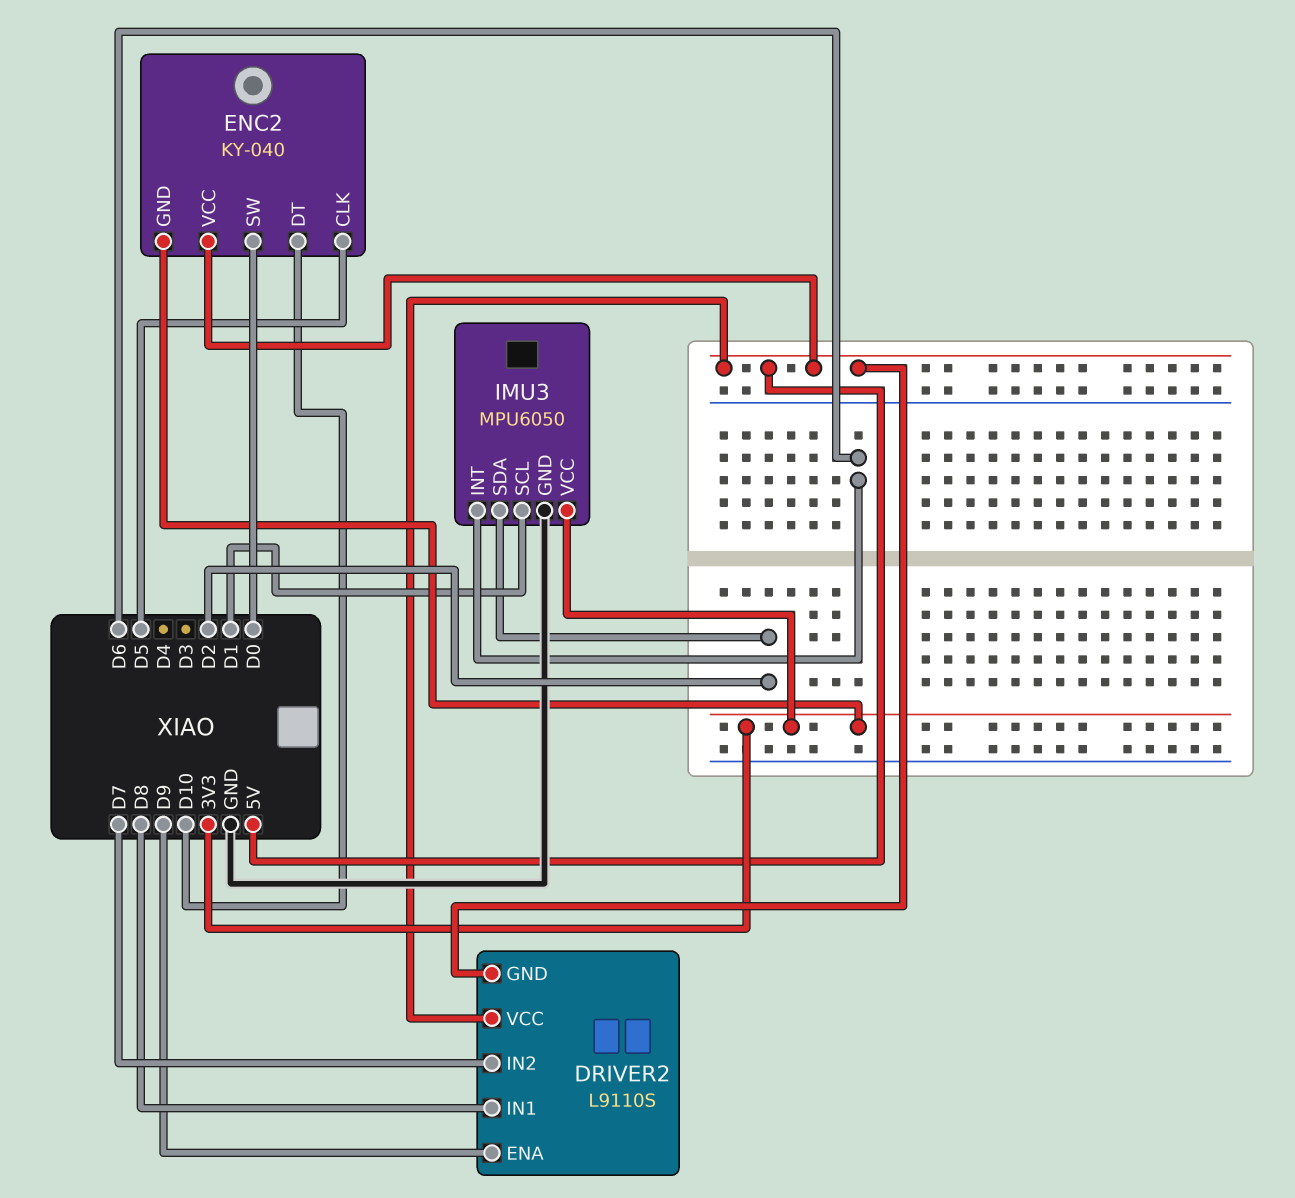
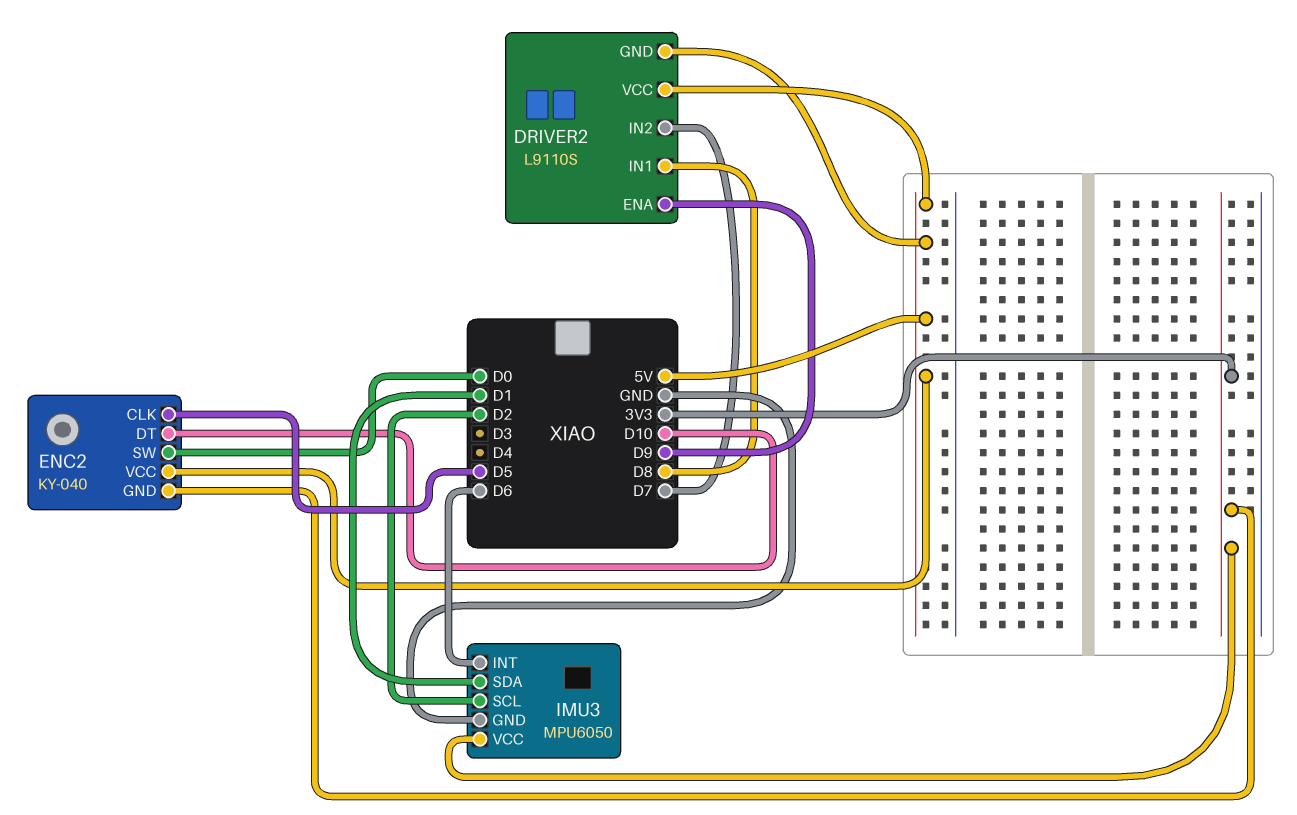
IMU3 pin SCL: D1 -> D2
IMU3 pin SDA: D2 -> D1

